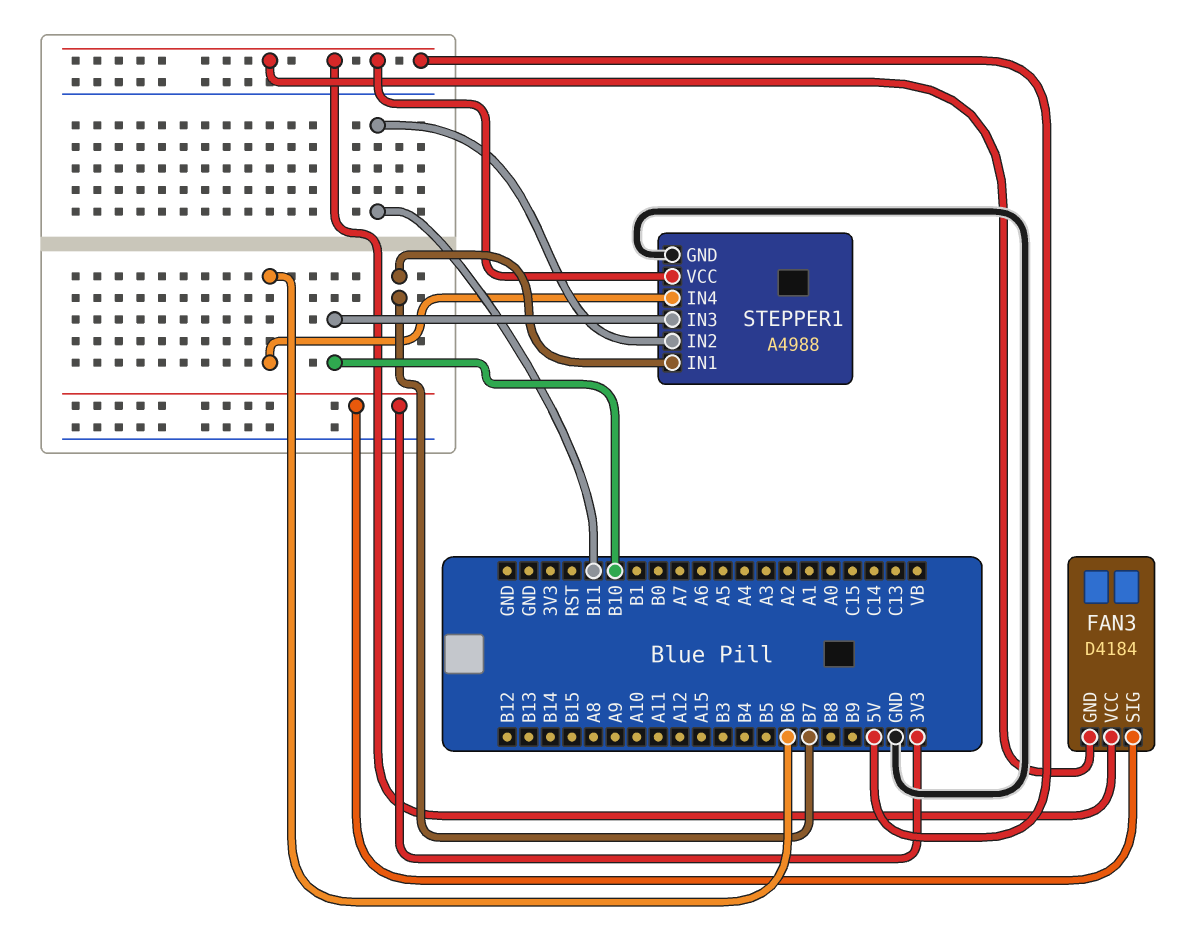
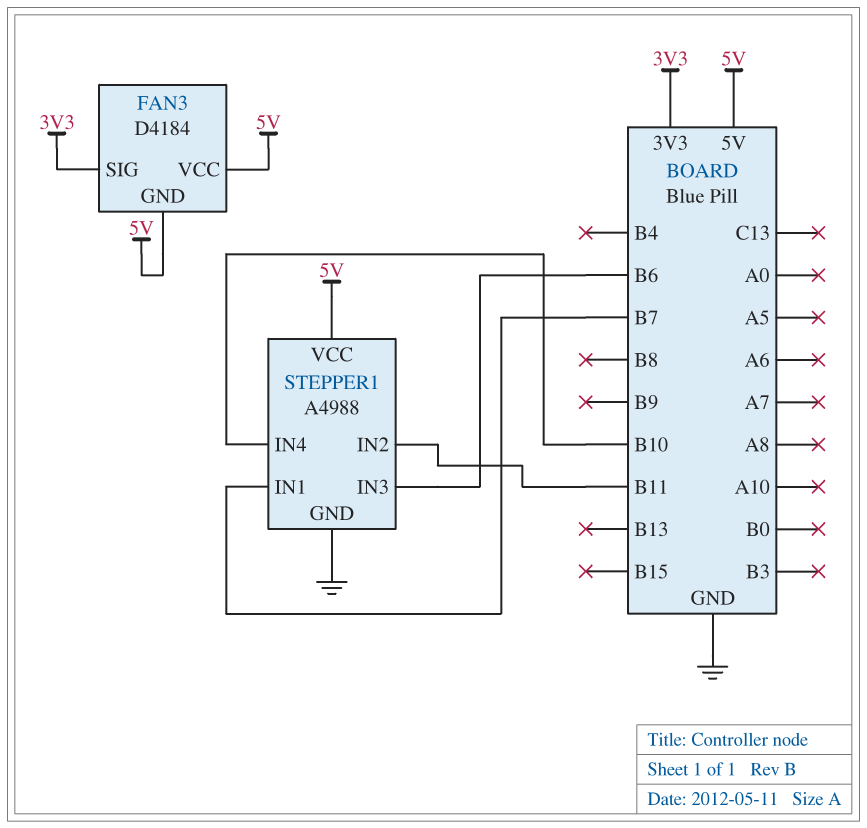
STEPPER1 pin IN3: B10 -> B6
STEPPER1 pin IN4: B6 -> B10

